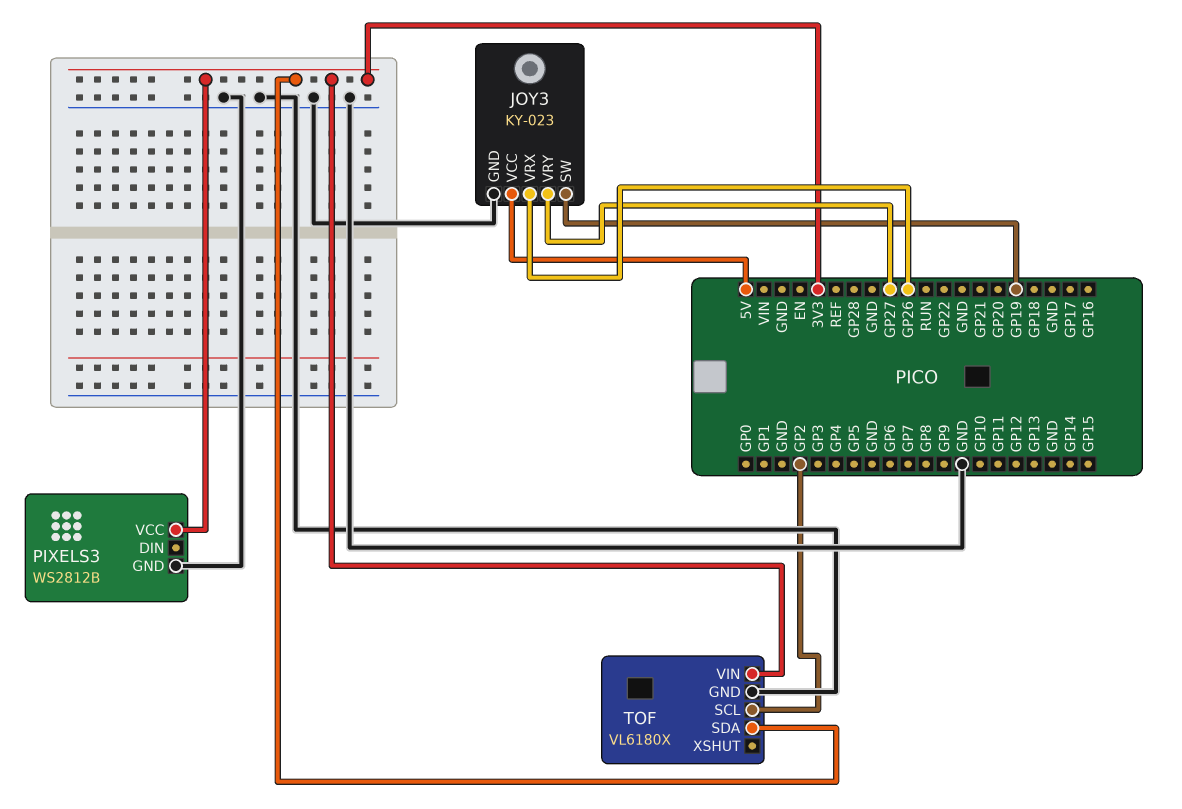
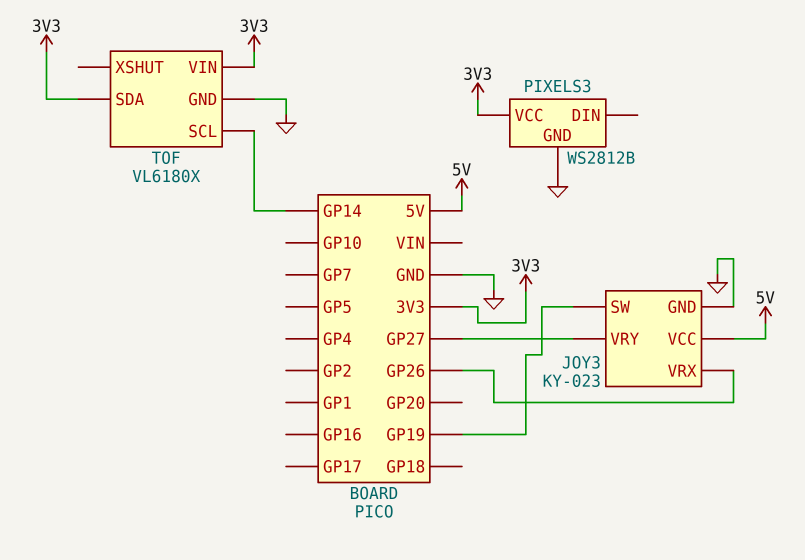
TOF pin SCL: GP2 -> GP14

